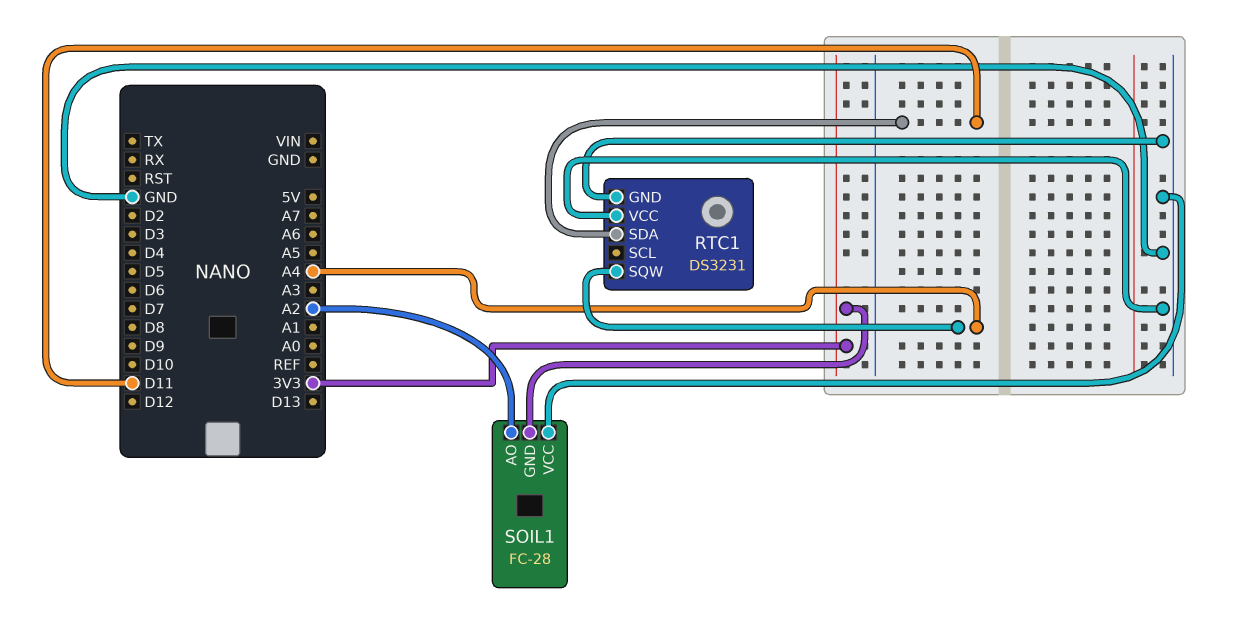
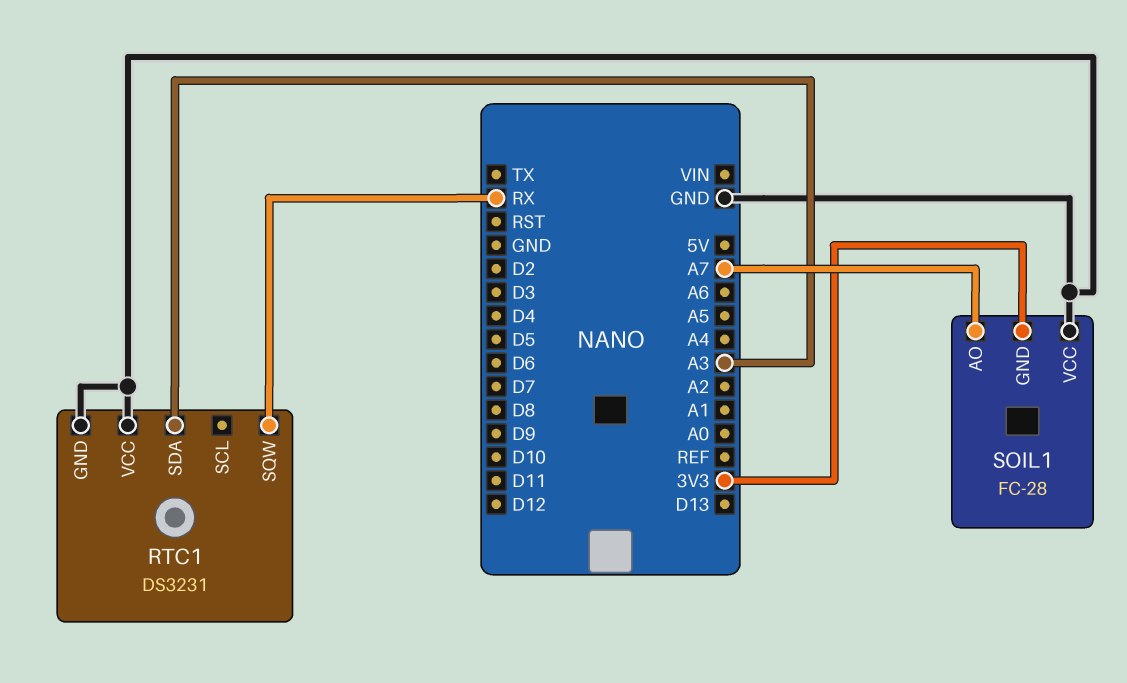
RTC1 pin SDA: D11 -> A3
RTC1 pin SQW: A4 -> RX
SOIL1 pin AO: A2 -> A7

